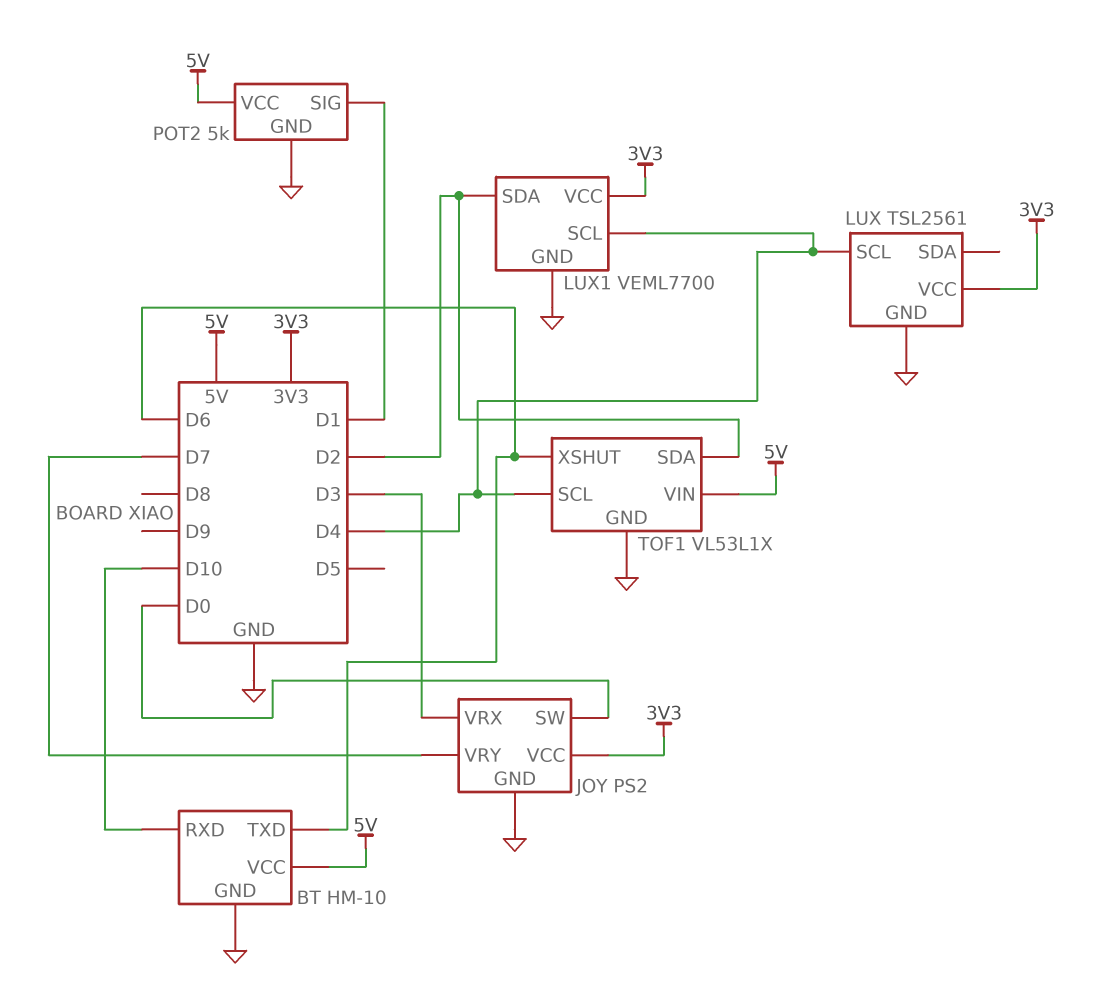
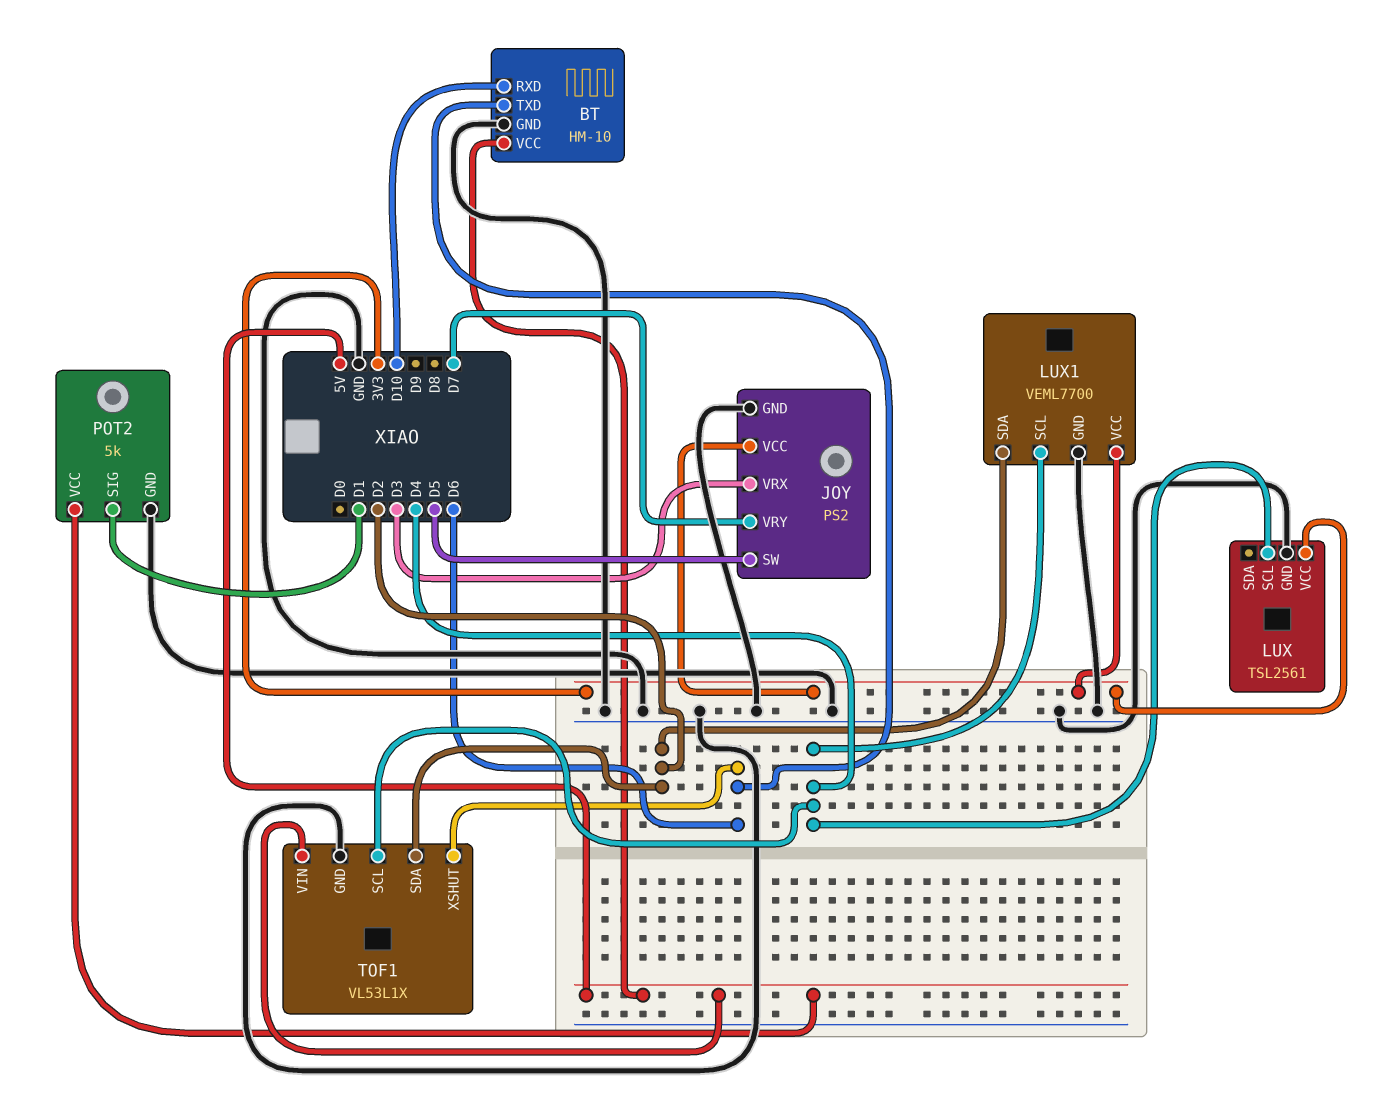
JOY pin SW: D0 -> D5

